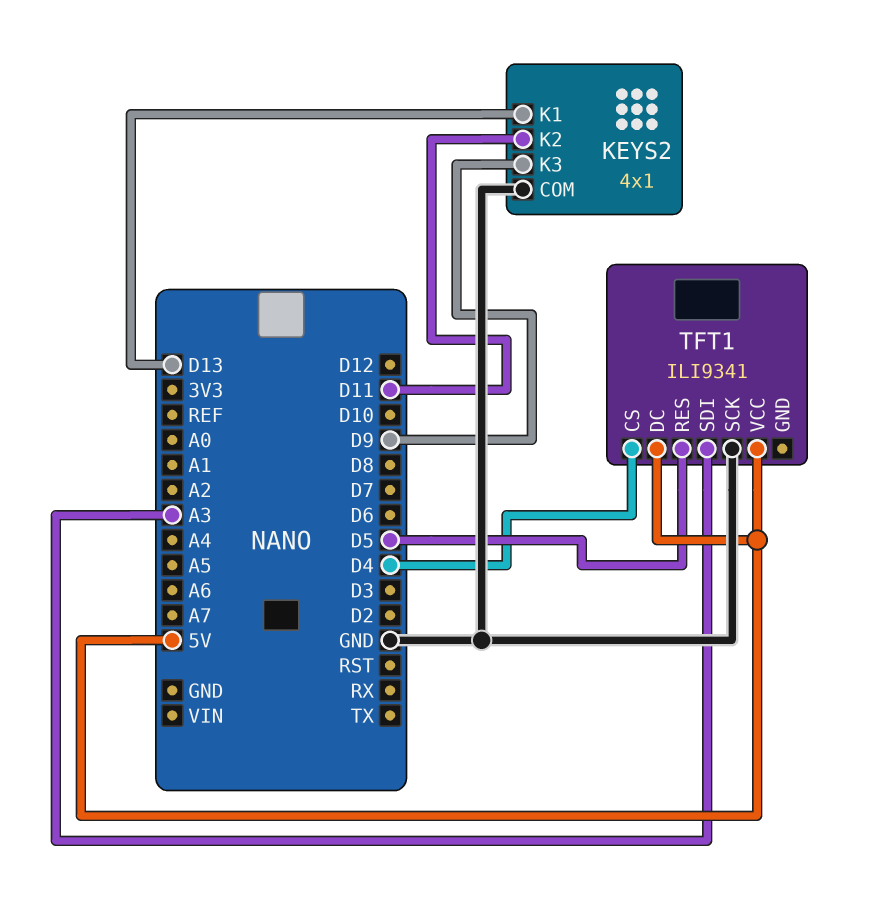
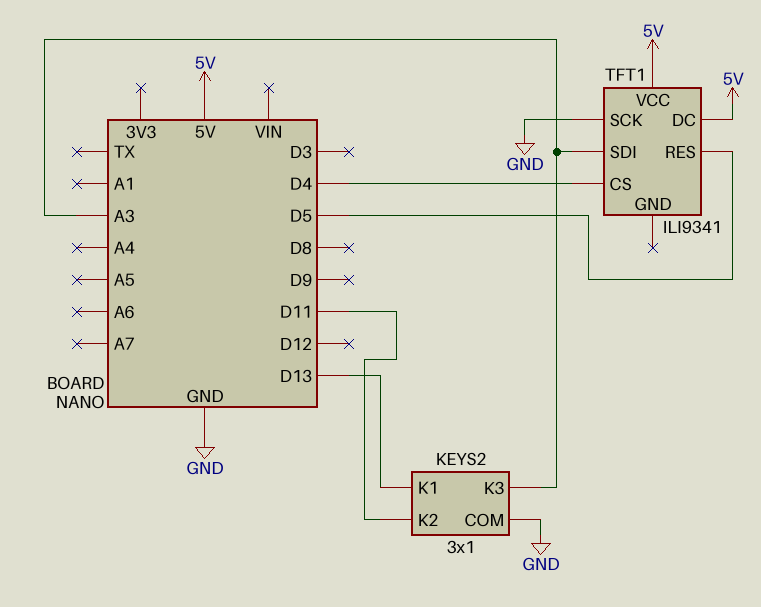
KEYS2: 4x1 -> 3x1
KEYS2 pin K3: D9 -> A3

